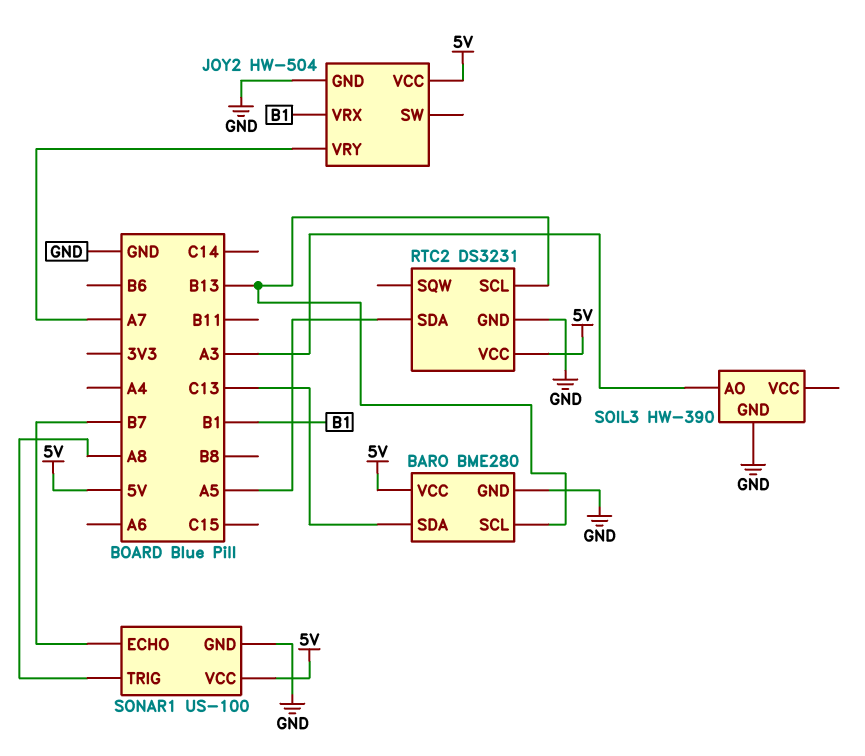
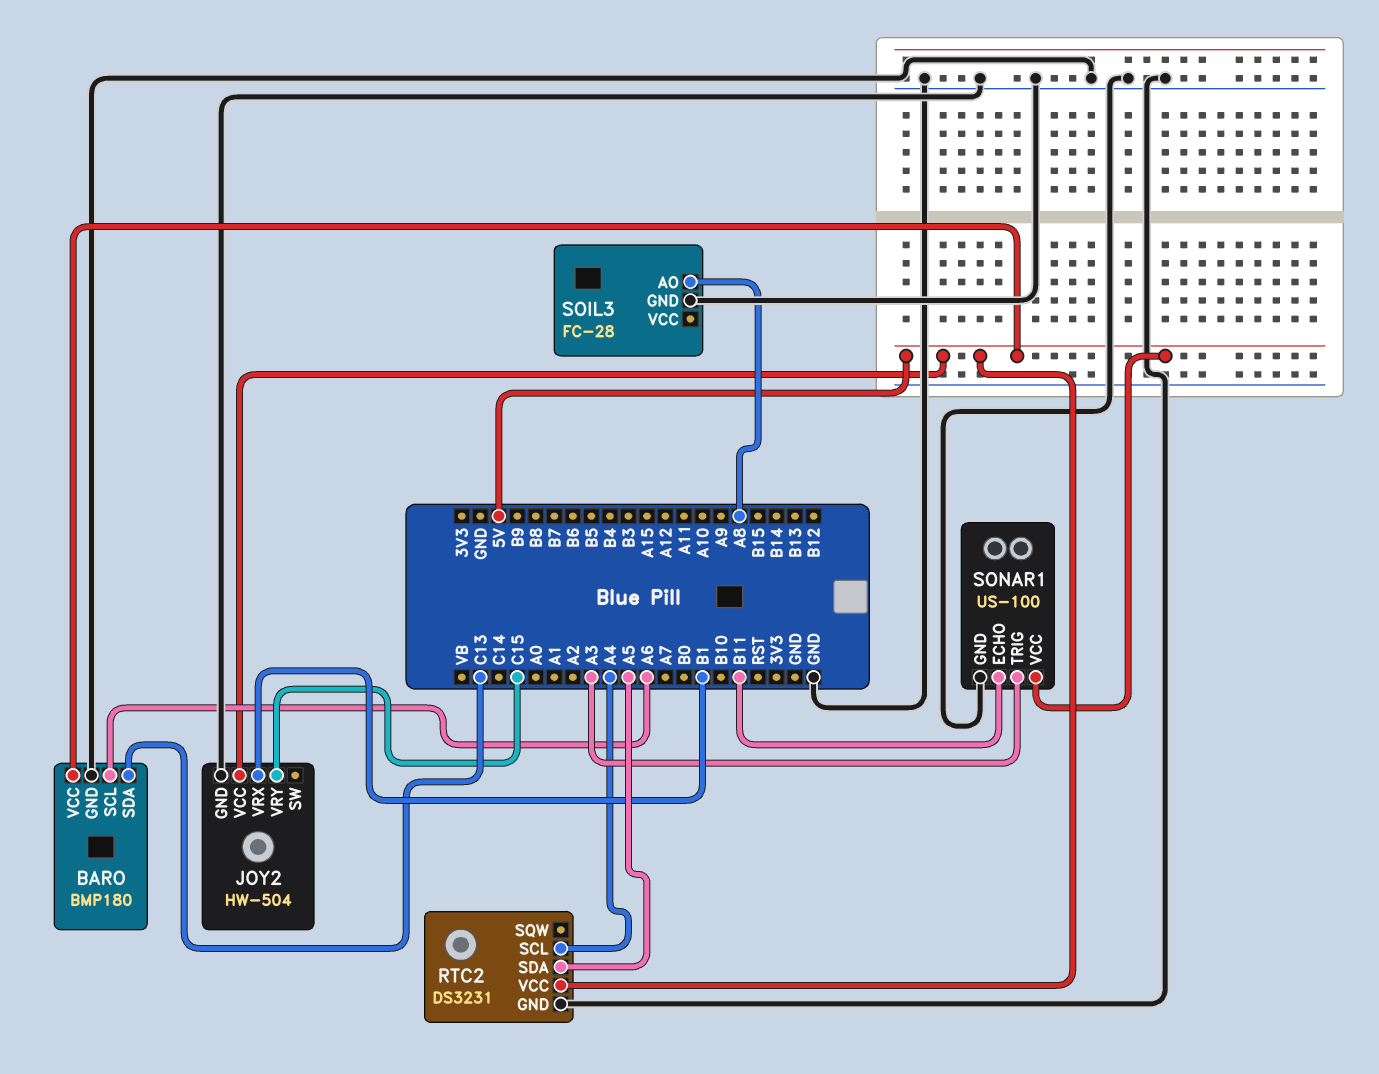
BARO: BME280 -> BMP180
BARO pin SCL: B13 -> A6
JOY2 pin VRY: A7 -> C15
RTC2 pin SCL: B13 -> A4
SOIL3: HW-390 -> FC-28
SOIL3 pin AO: A3 -> A8
SONAR1 pin ECHO: B7 -> B11
SONAR1 pin TRIG: A8 -> A3

